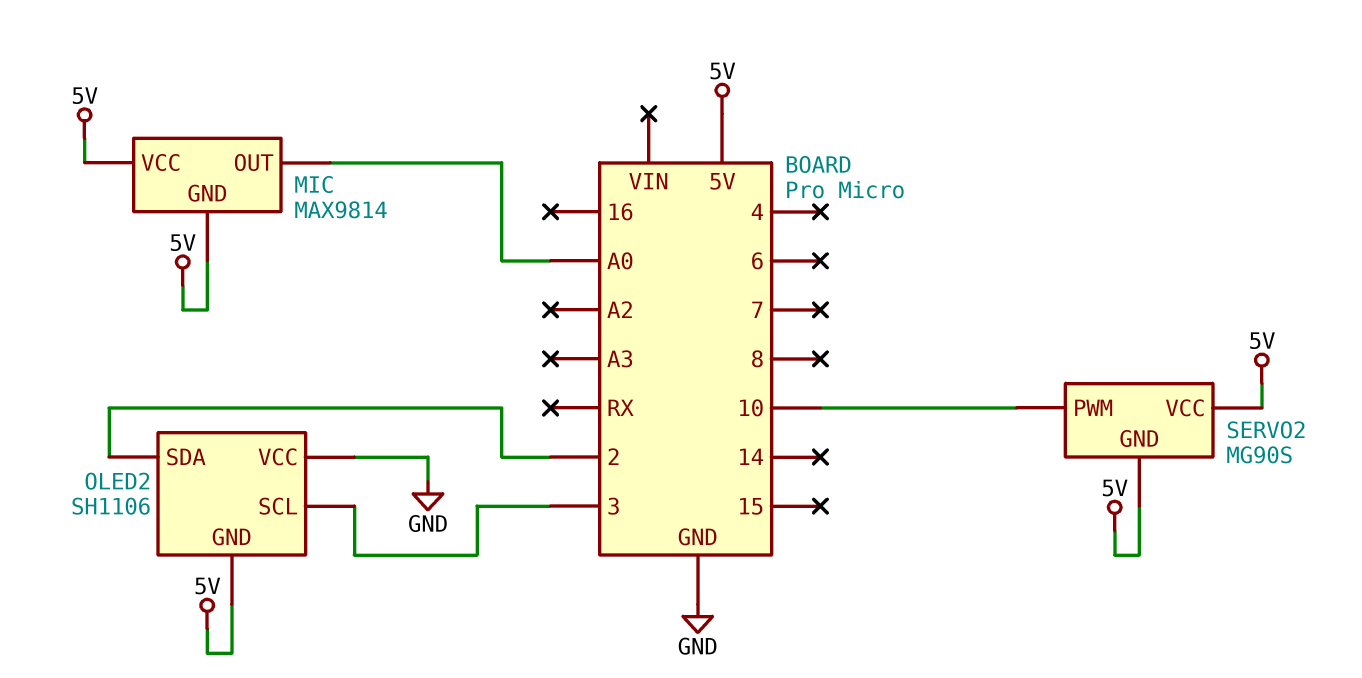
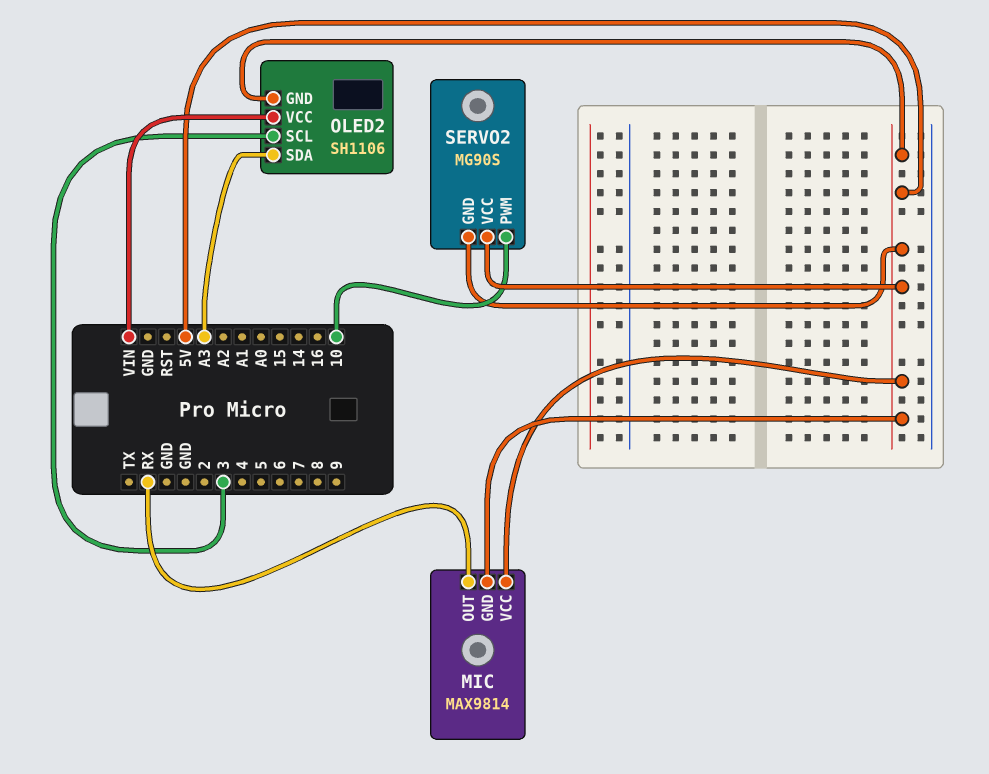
MIC pin OUT: A0 -> RX
OLED2 pin SDA: 2 -> A3
OLED2 pin VCC: GND -> VIN

